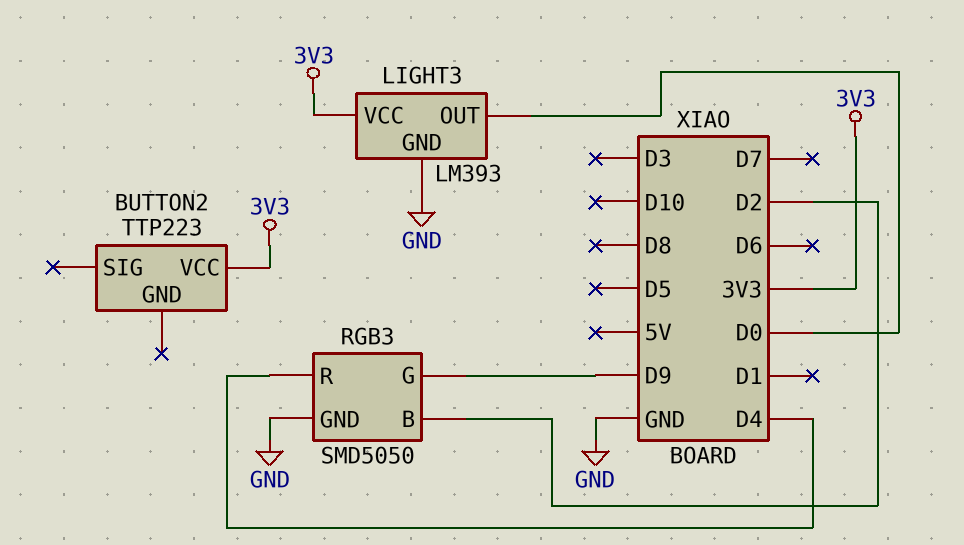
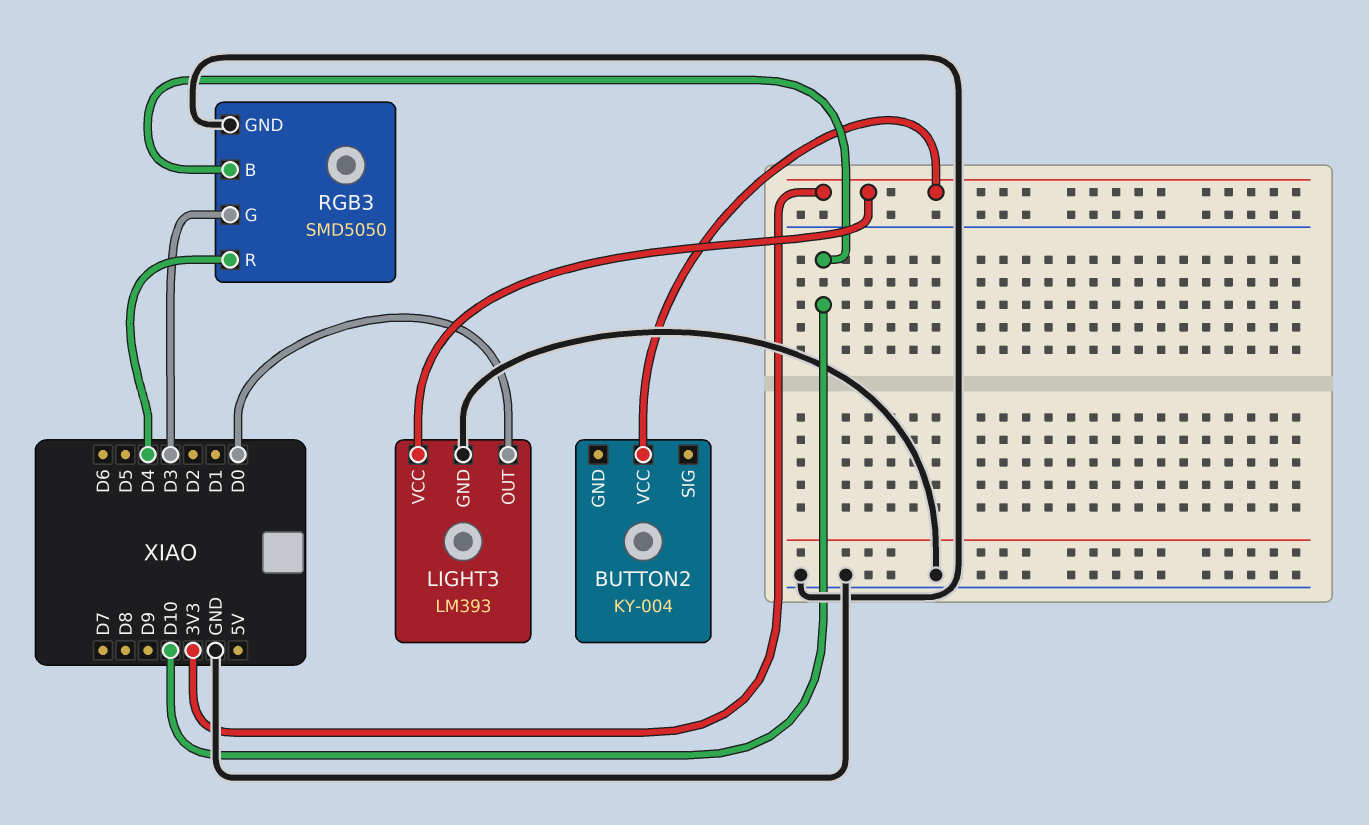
BUTTON2: TTP223 -> KY-004
RGB3 pin B: D2 -> D10
RGB3 pin G: D9 -> D3

